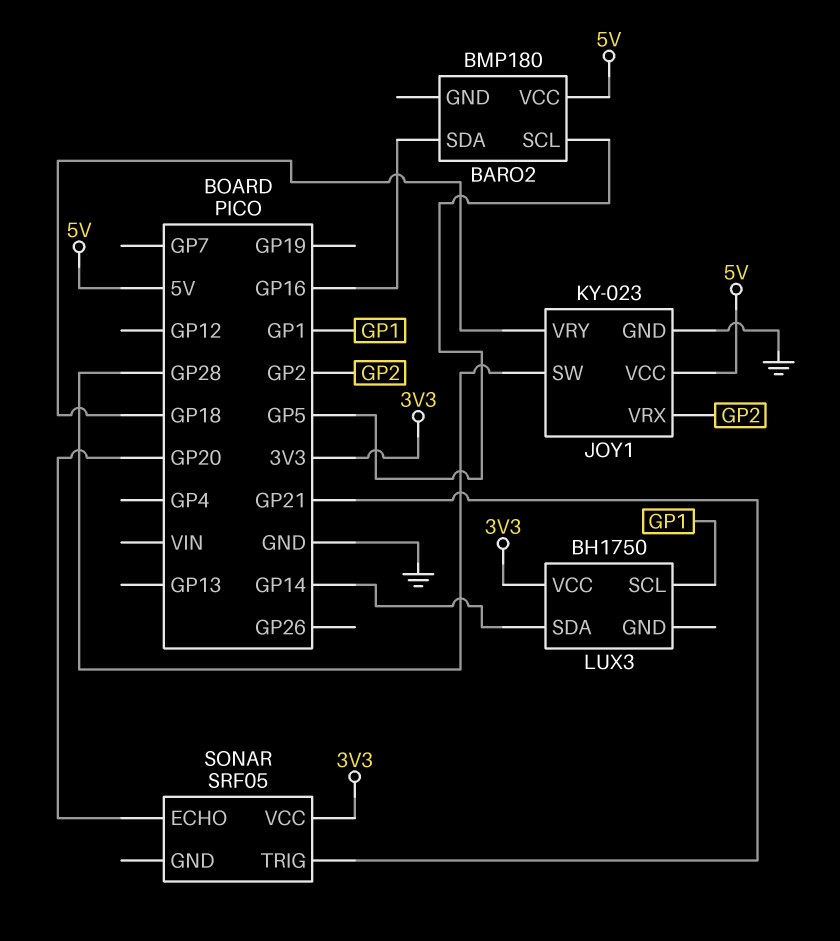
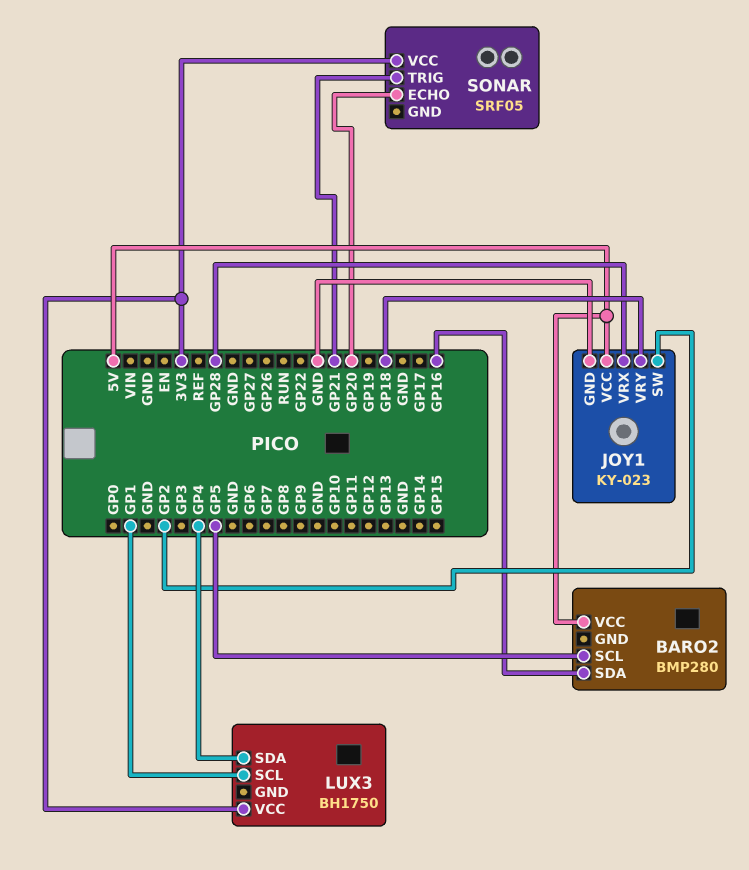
BARO2: BMP180 -> BMP280
JOY1 pin SW: GP28 -> GP2
JOY1 pin VRX: GP2 -> GP28
LUX3 pin SDA: GP14 -> GP4

